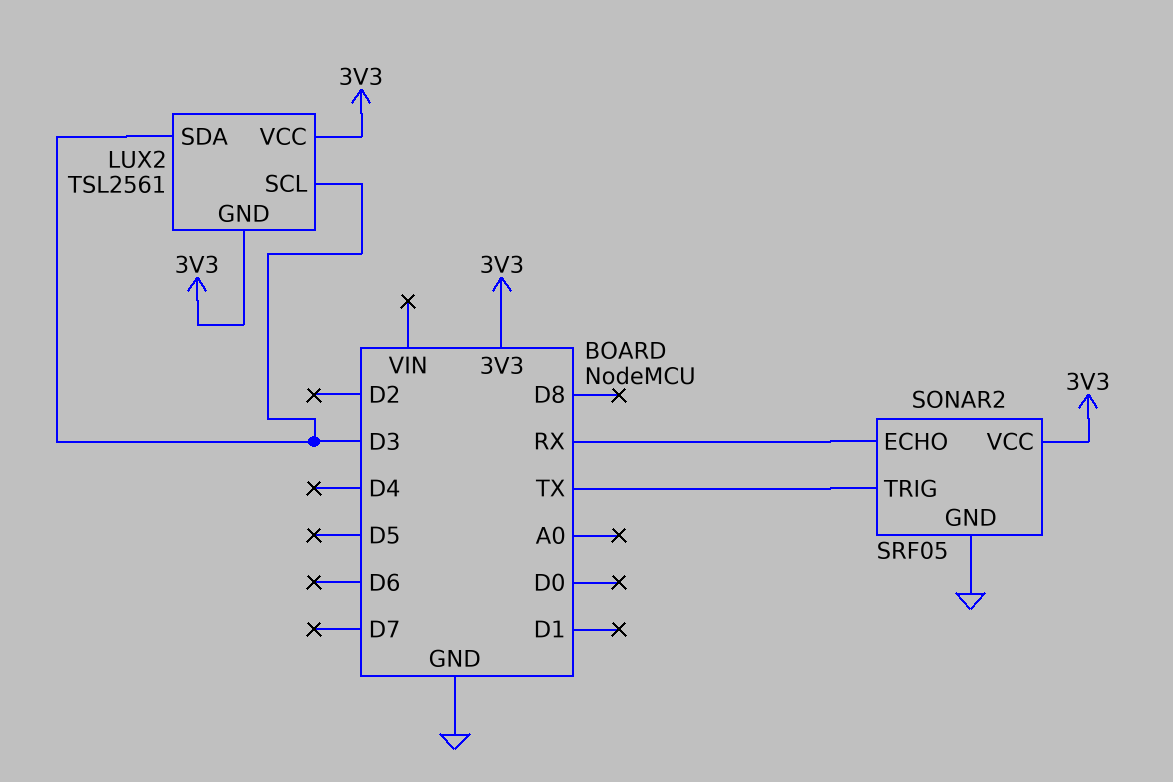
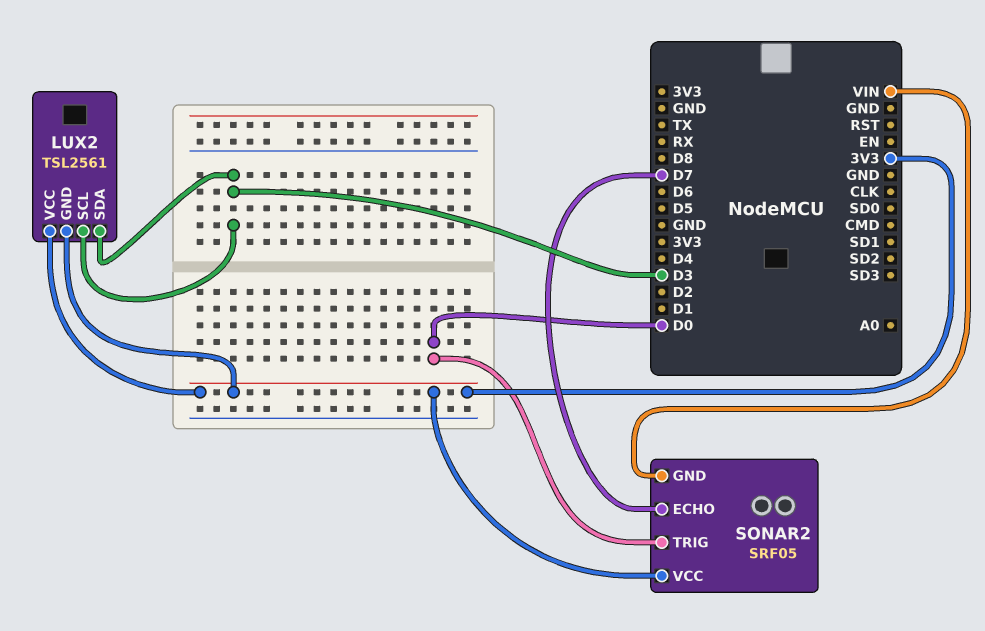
SONAR2 pin ECHO: RX -> D7
SONAR2 pin GND: GND -> VIN
SONAR2 pin TRIG: TX -> D0

